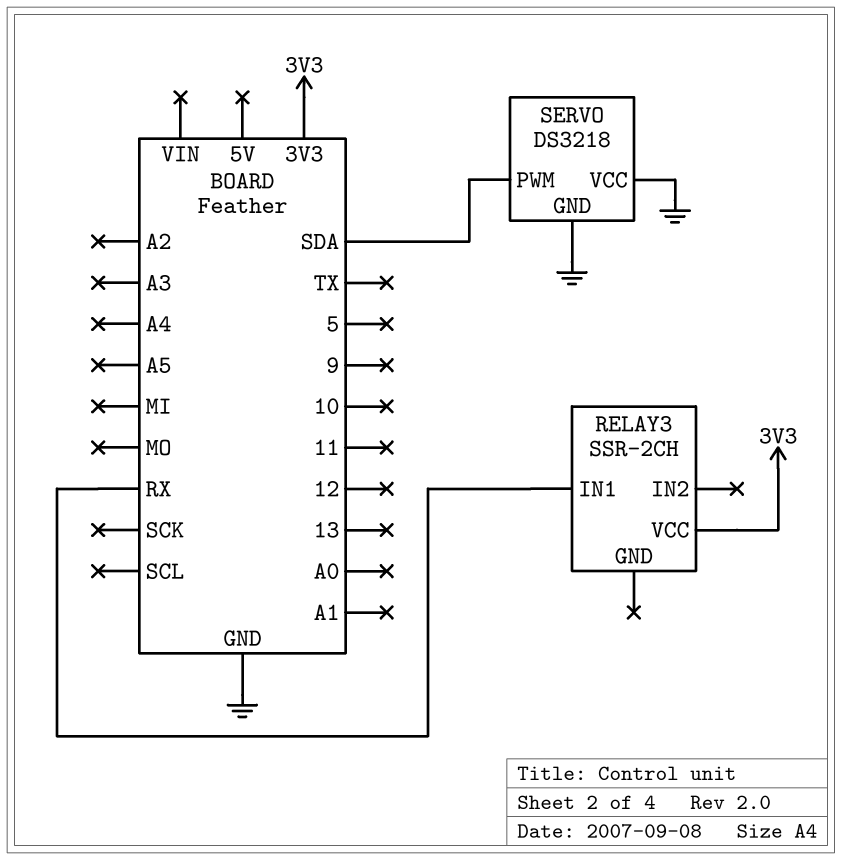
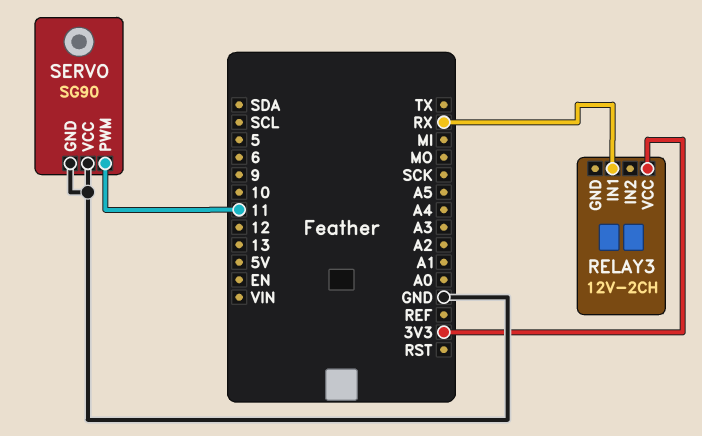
RELAY3: SSR-2CH -> 12V-2CH
SERVO: DS3218 -> SG90
SERVO pin PWM: SDA -> 11

